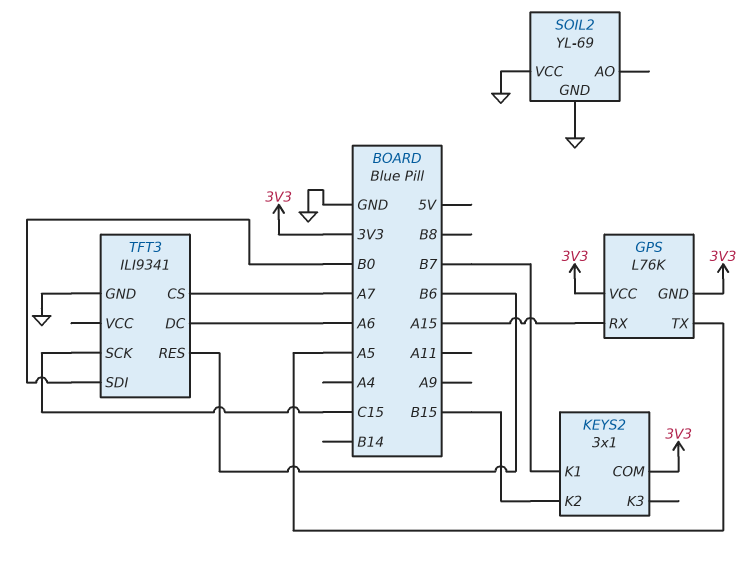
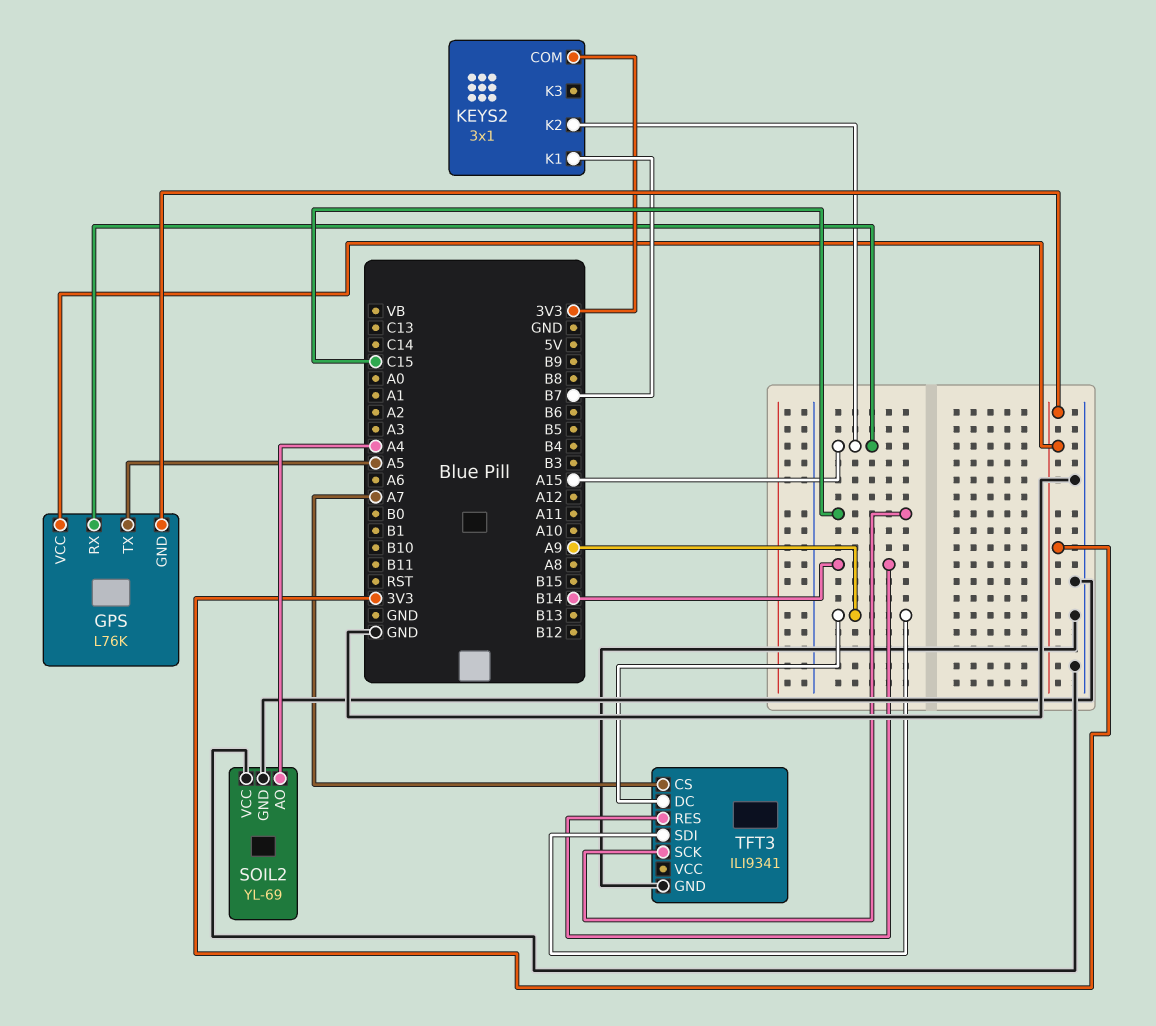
KEYS2 pin K2: B15 -> A15
SOIL2 pin AO: none -> A4
TFT3 pin DC: A6 -> A9
TFT3 pin RES: B6 -> B14
TFT3 pin SDI: B0 -> A9

